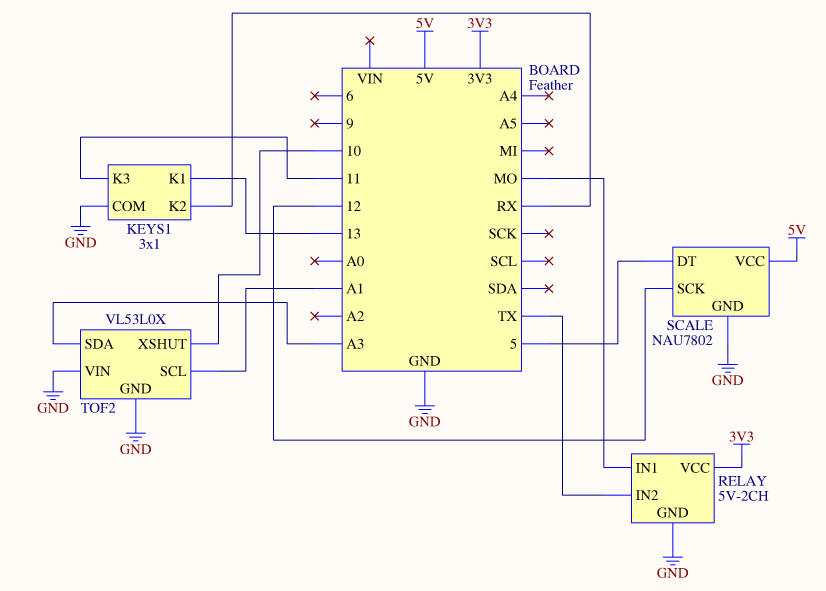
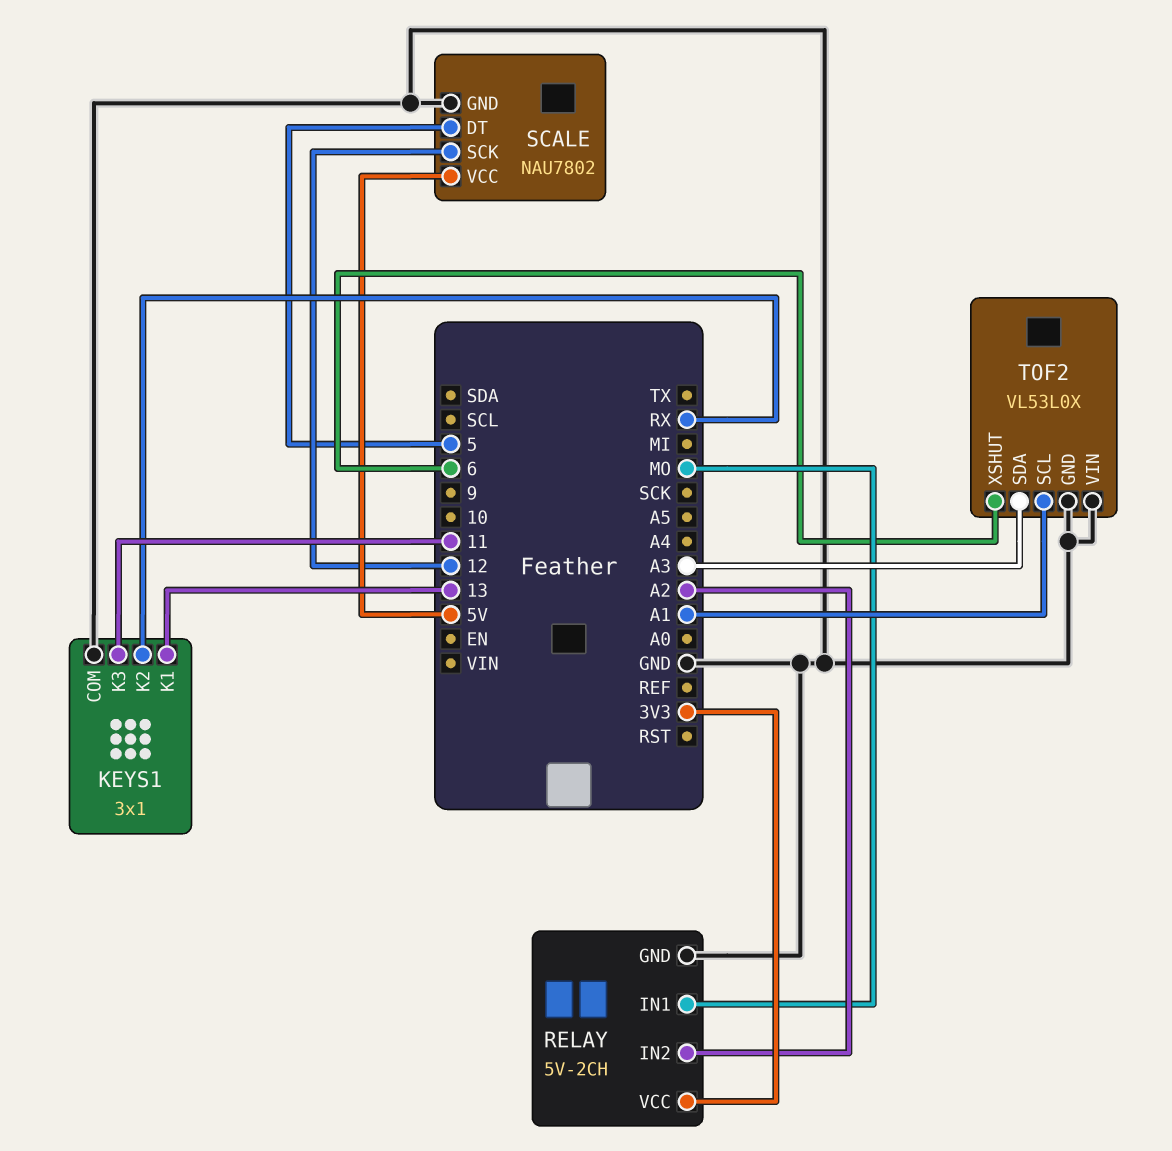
RELAY pin IN2: TX -> A2
TOF2 pin XSHUT: 10 -> 6

